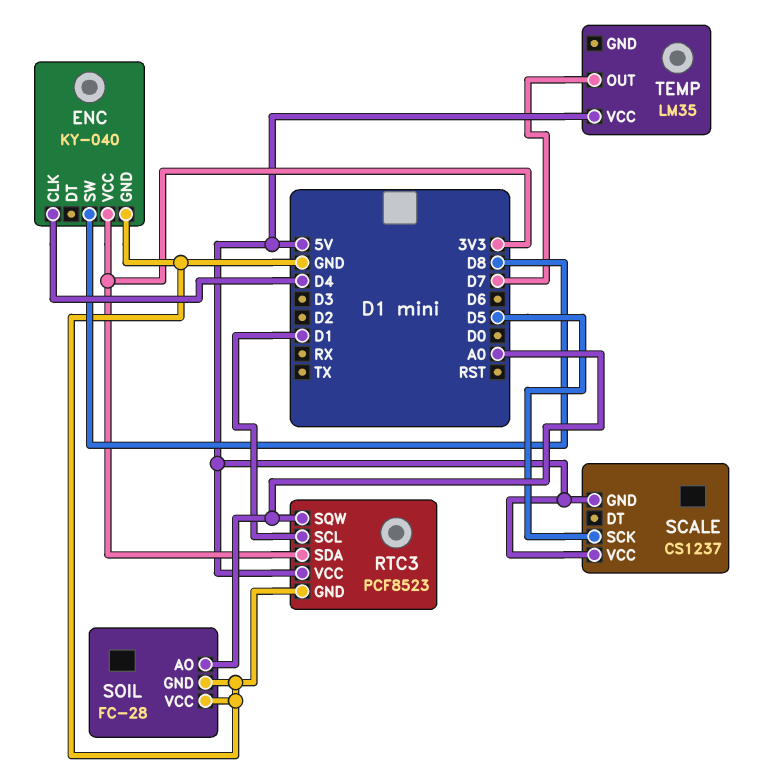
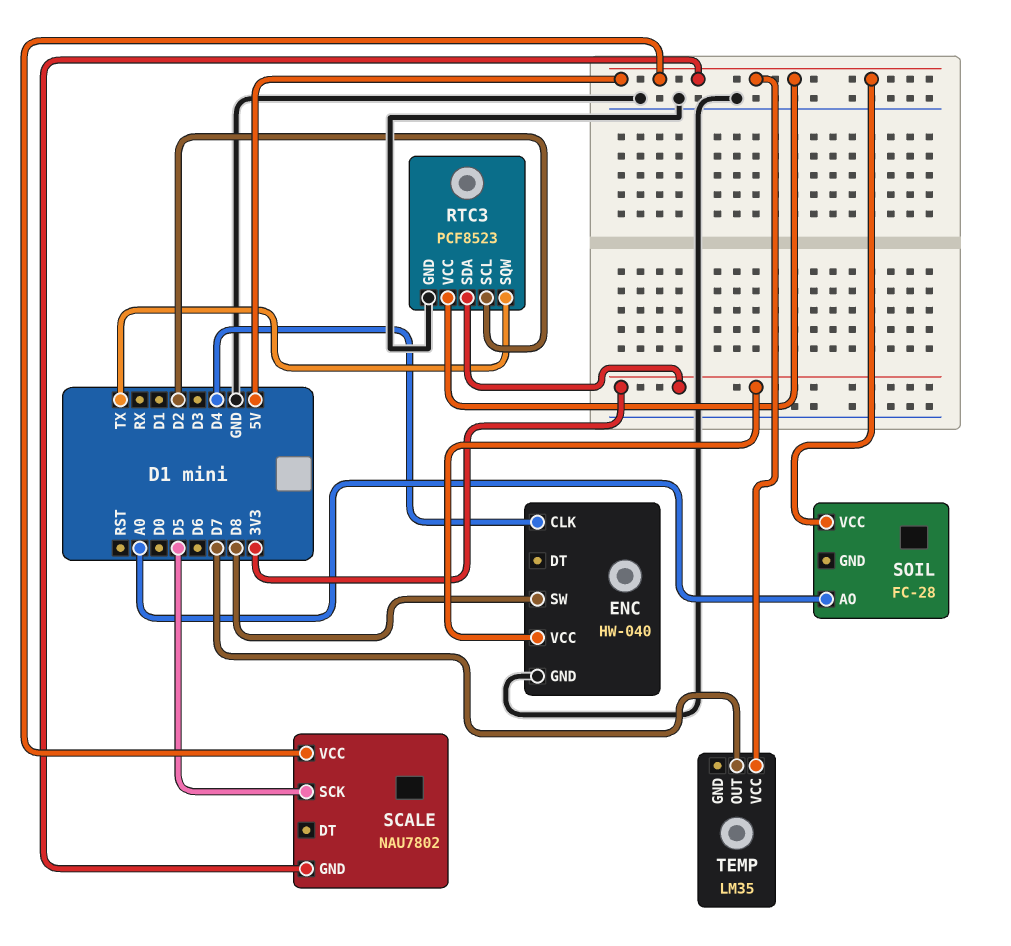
ENC: KY-040 -> HW-040
RTC3 pin SCL: D1 -> D2
RTC3 pin SQW: A0 -> TX
SCALE: CS1237 -> NAU7802
SOIL pin GND: GND -> none
SOIL pin VCC: GND -> 5V

